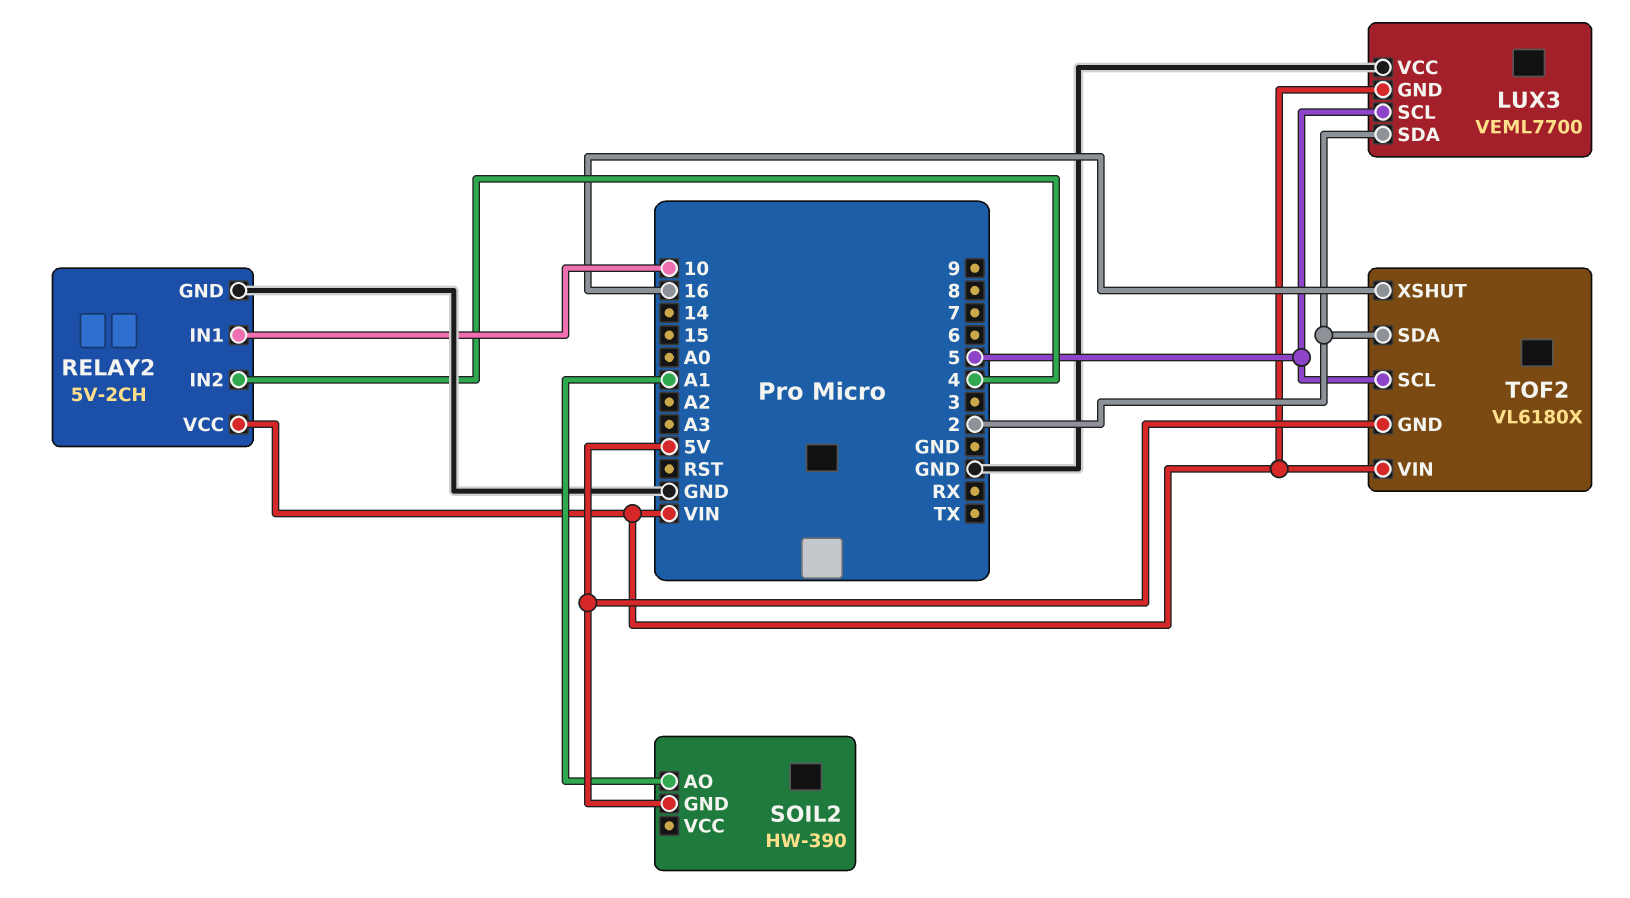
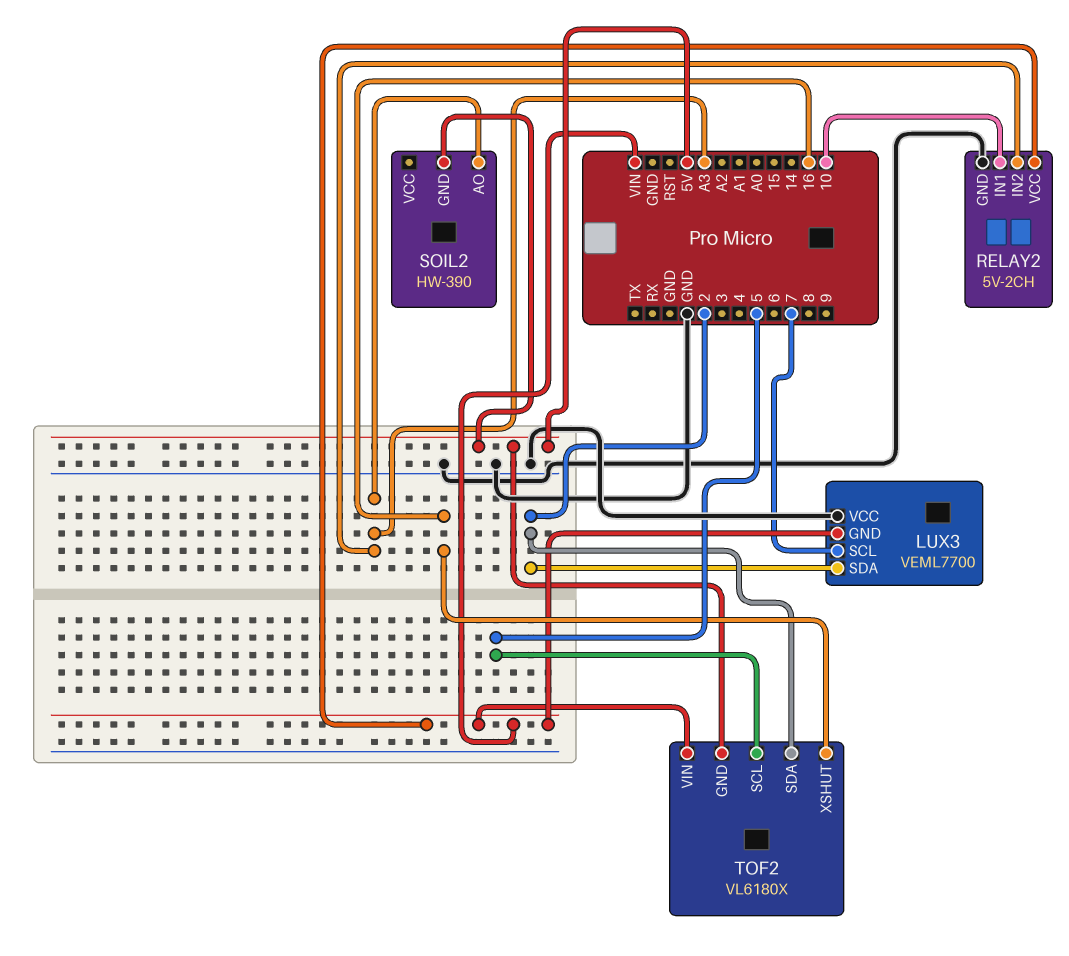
LUX3 pin SCL: 5 -> 7
RELAY2 pin IN2: 4 -> A3
SOIL2 pin AO: A1 -> A3

